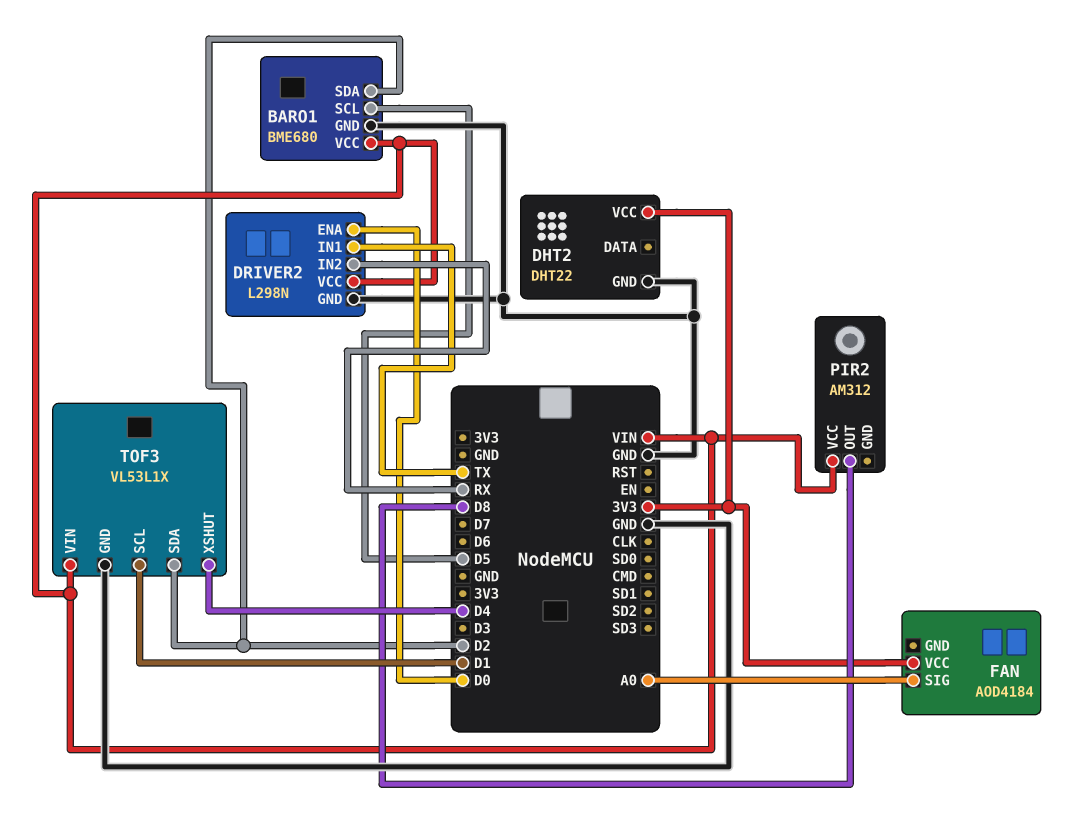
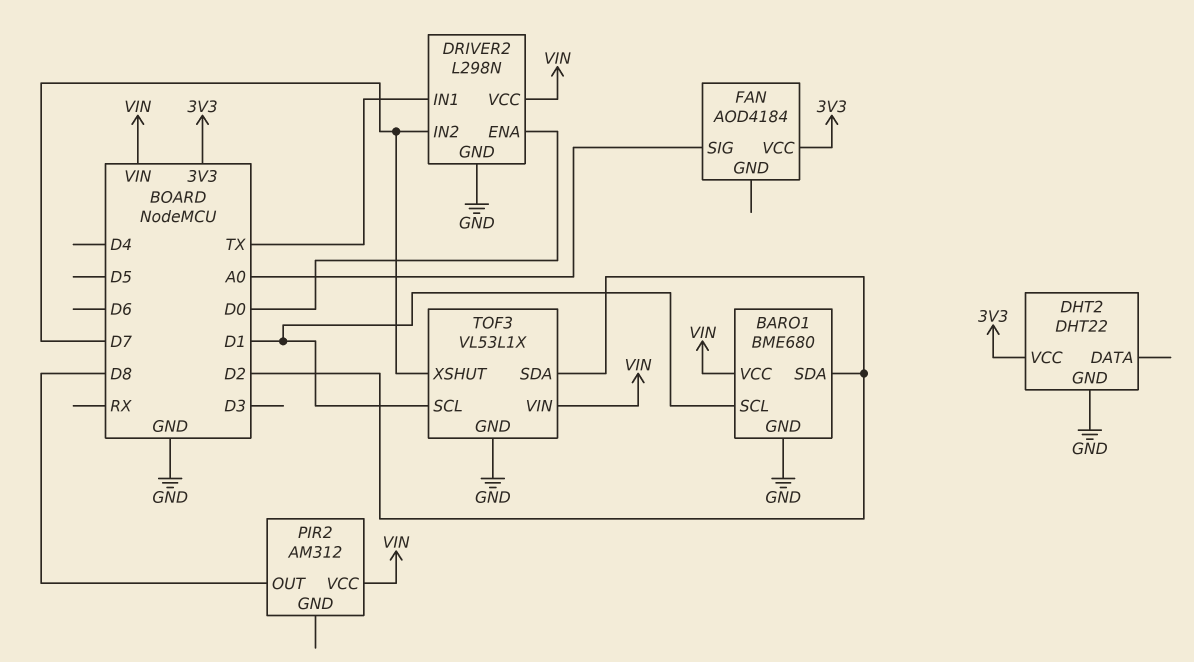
BARO1 pin SCL: D5 -> D1
DRIVER2 pin IN2: RX -> D7
TOF3 pin XSHUT: D4 -> D7

